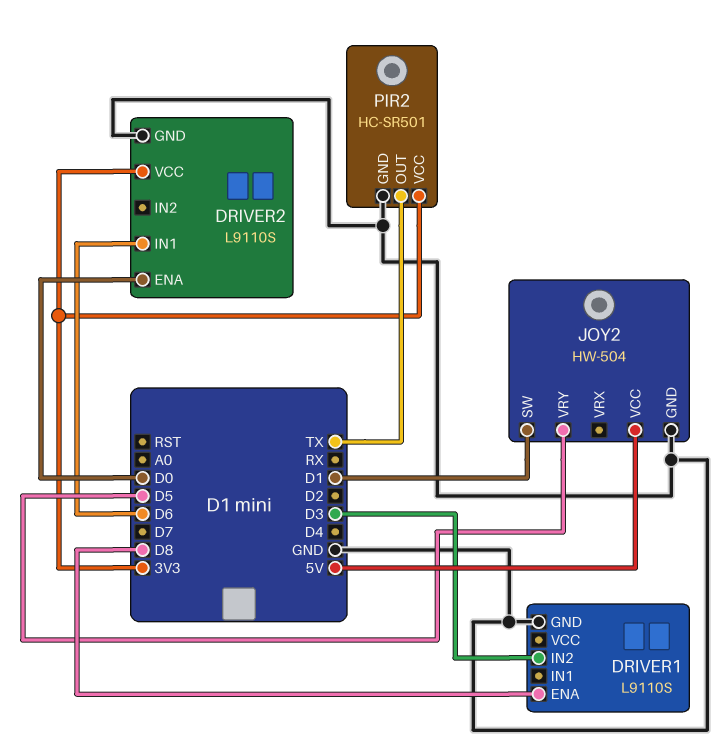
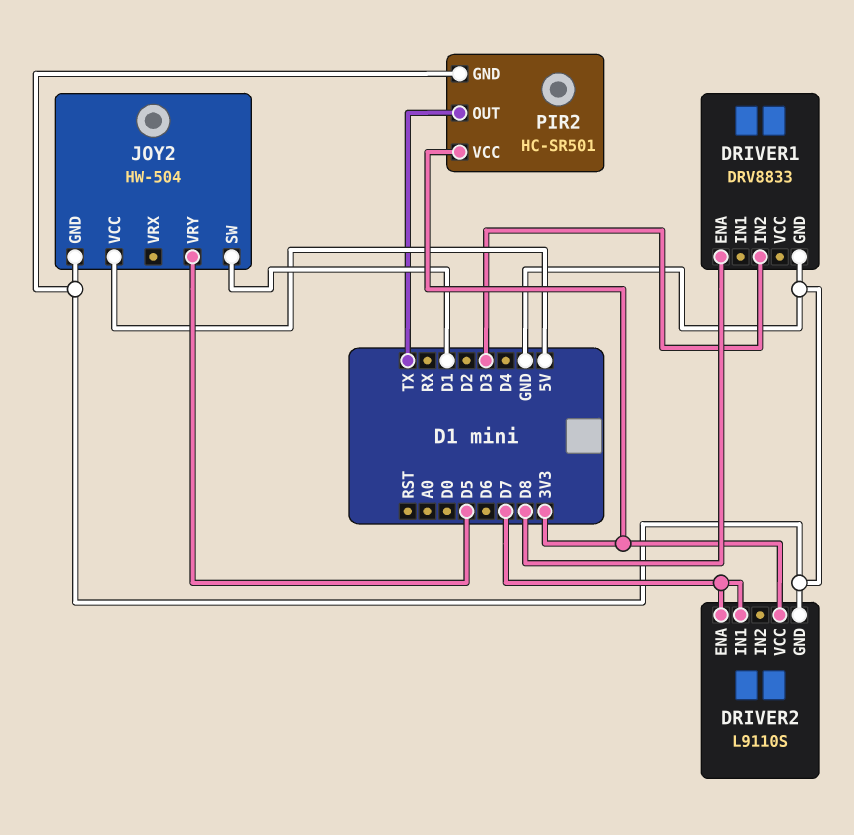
DRIVER1: L9110S -> DRV8833
DRIVER2 pin ENA: D0 -> D7
DRIVER2 pin IN1: D6 -> D7

